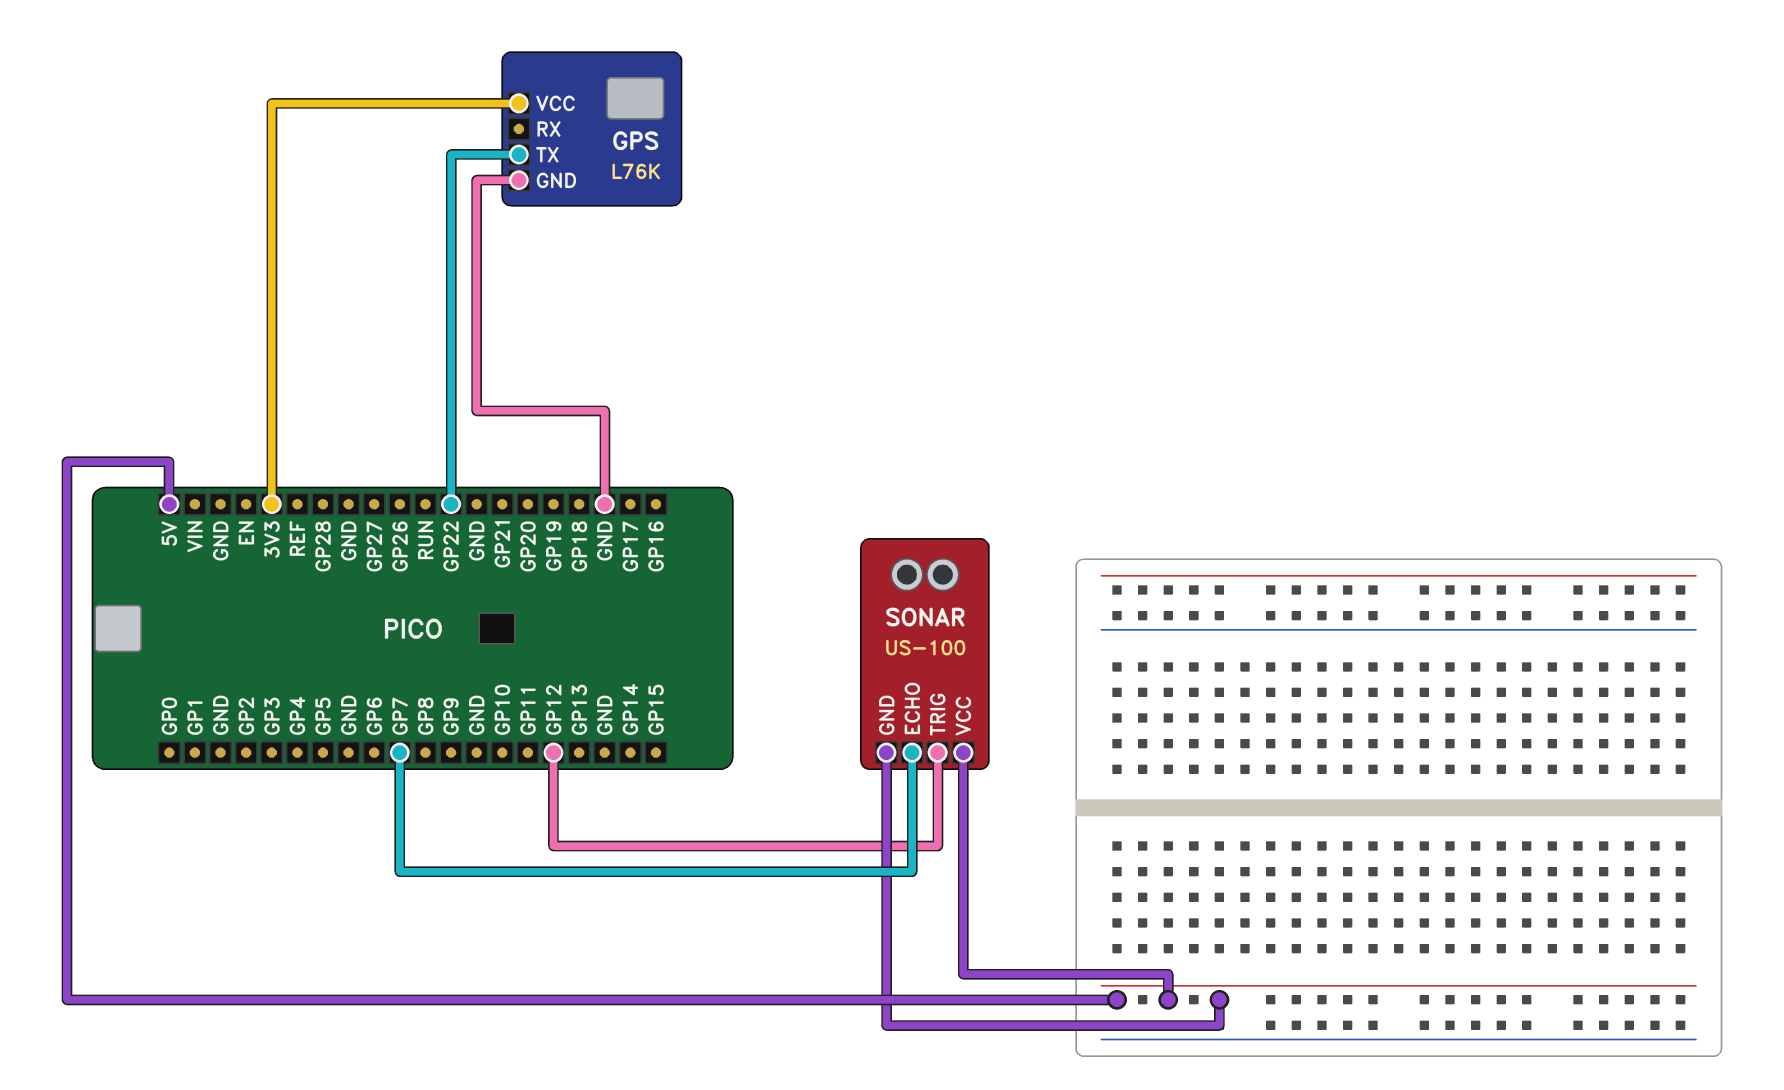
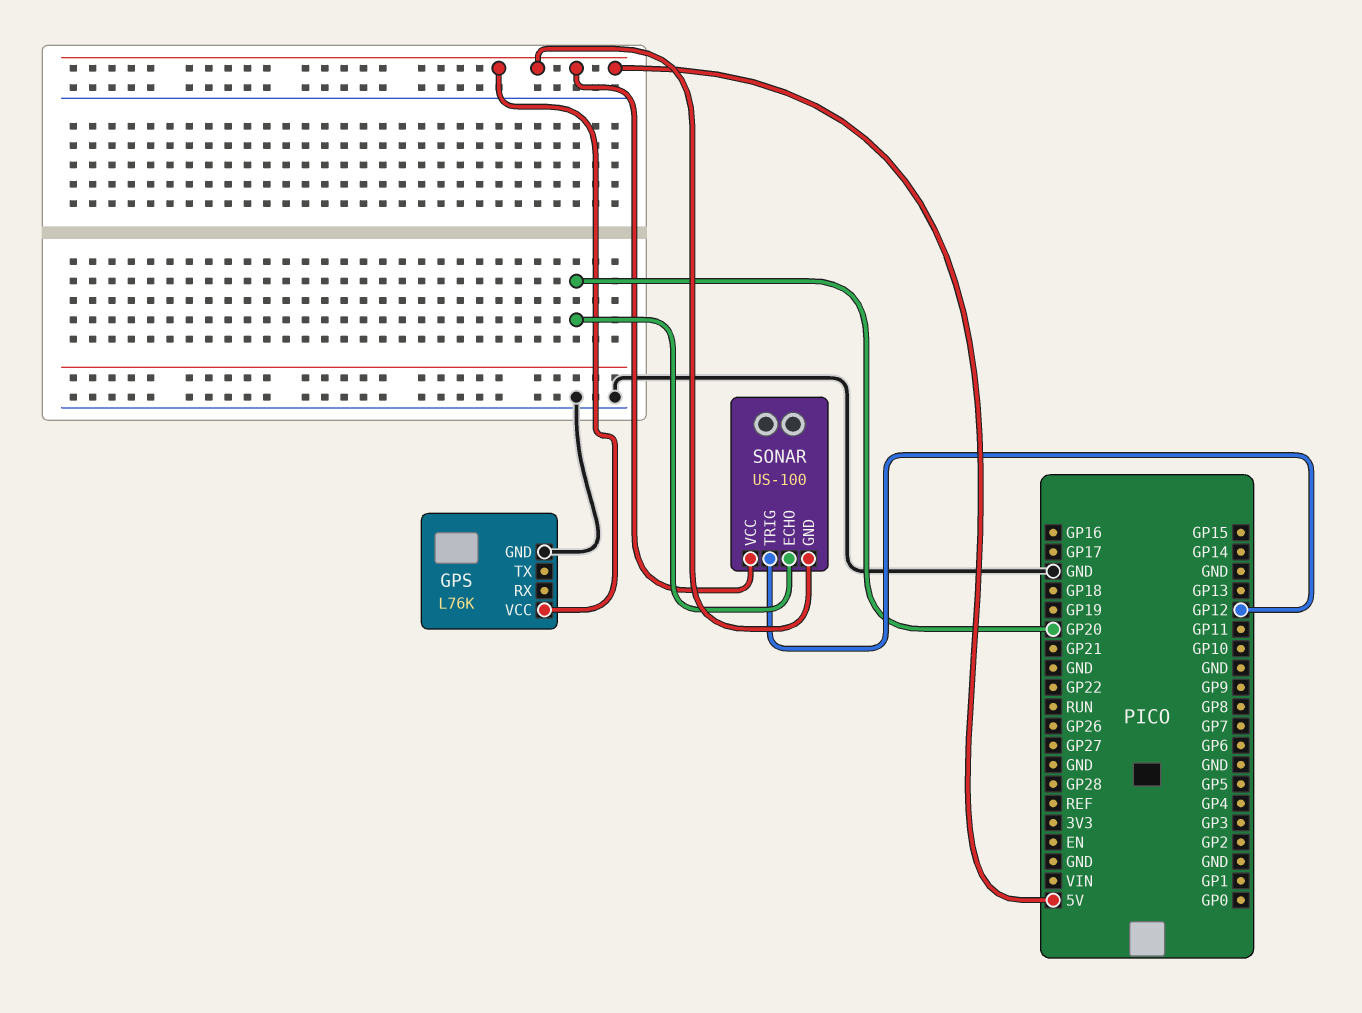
GPS pin TX: GP22 -> none
GPS pin VCC: 3V3 -> 5V
SONAR pin ECHO: GP7 -> GP20

